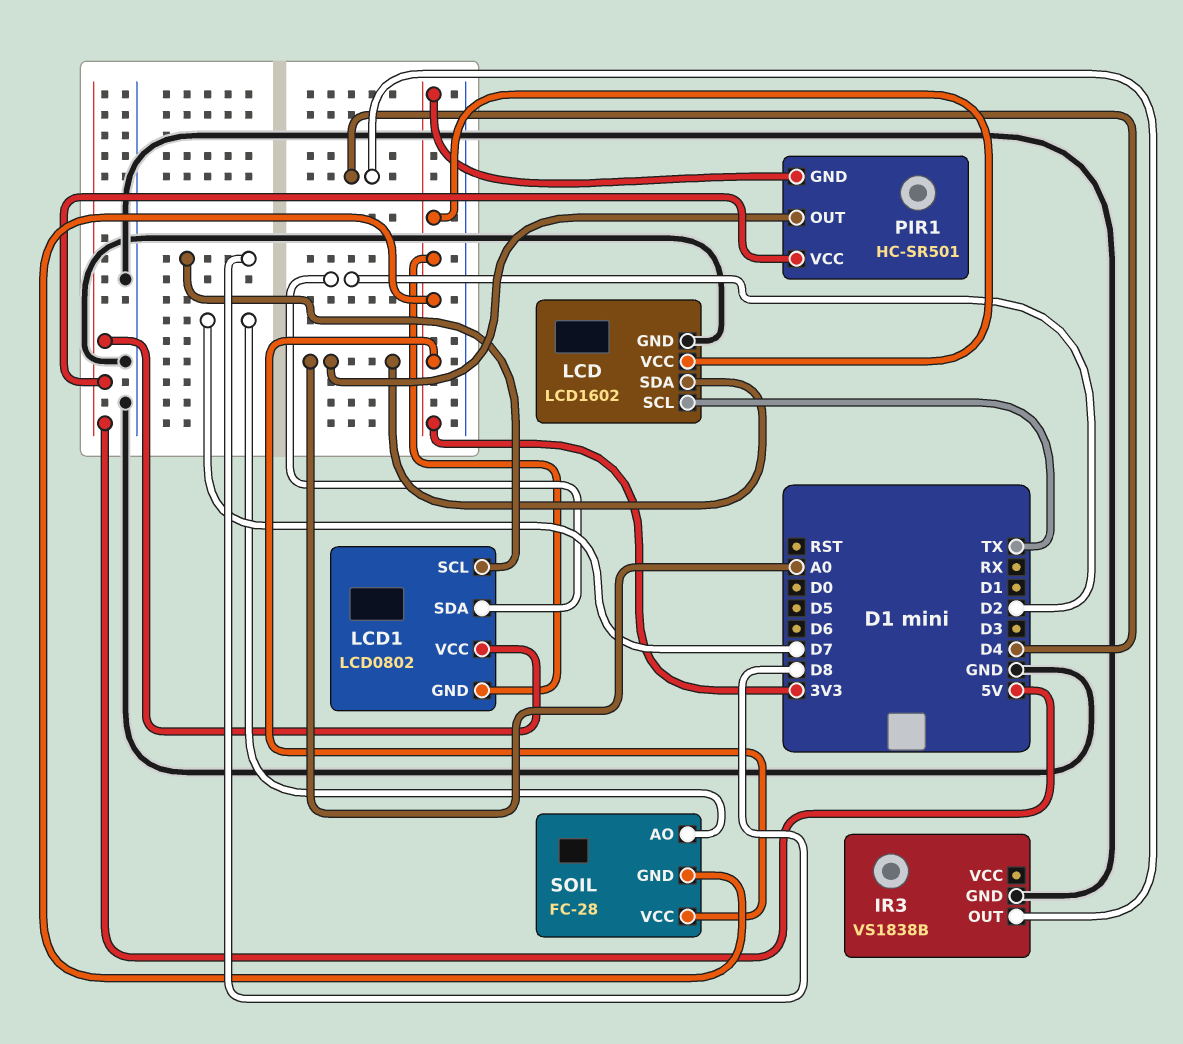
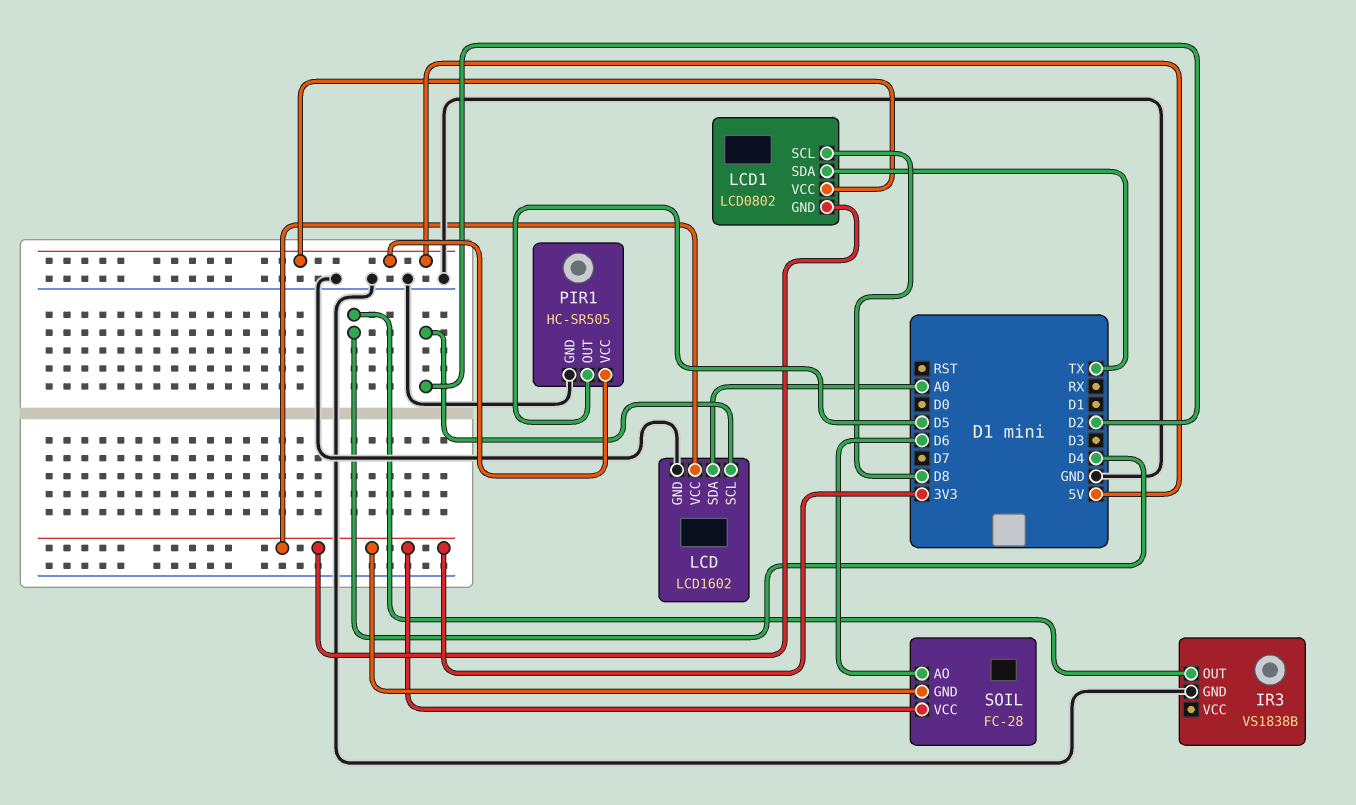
LCD pin SCL: TX -> D2
LCD1 pin SDA: D2 -> TX
PIR1: HC-SR501 -> HC-SR505
PIR1 pin GND: 3V3 -> GND
PIR1 pin OUT: A0 -> D5
SOIL pin AO: D7 -> D6

